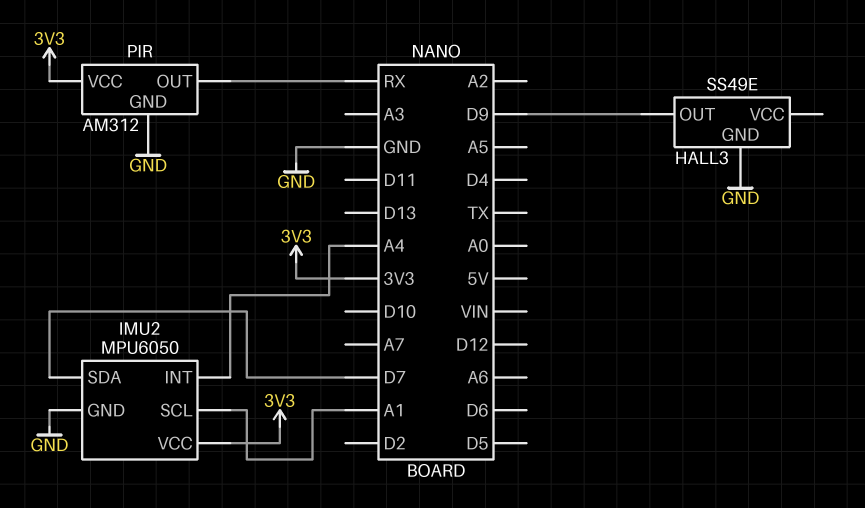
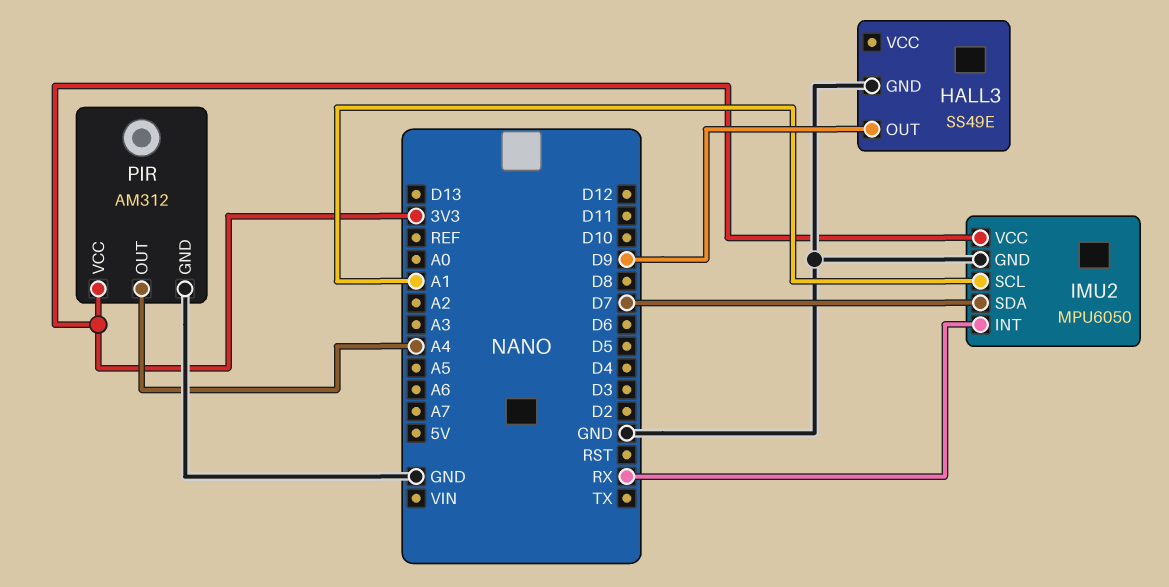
IMU2 pin INT: A4 -> RX
PIR pin OUT: RX -> A4

